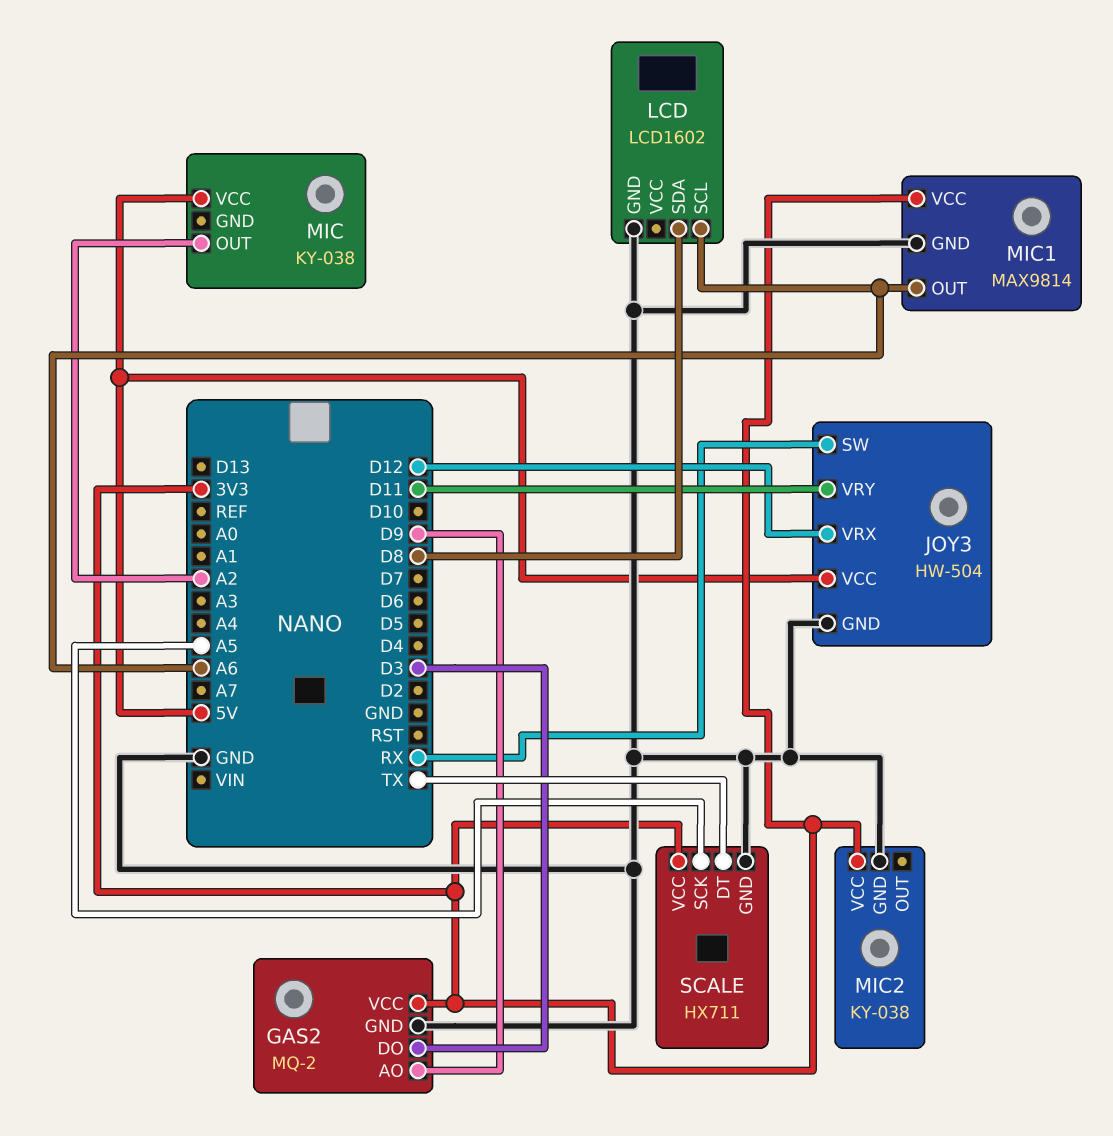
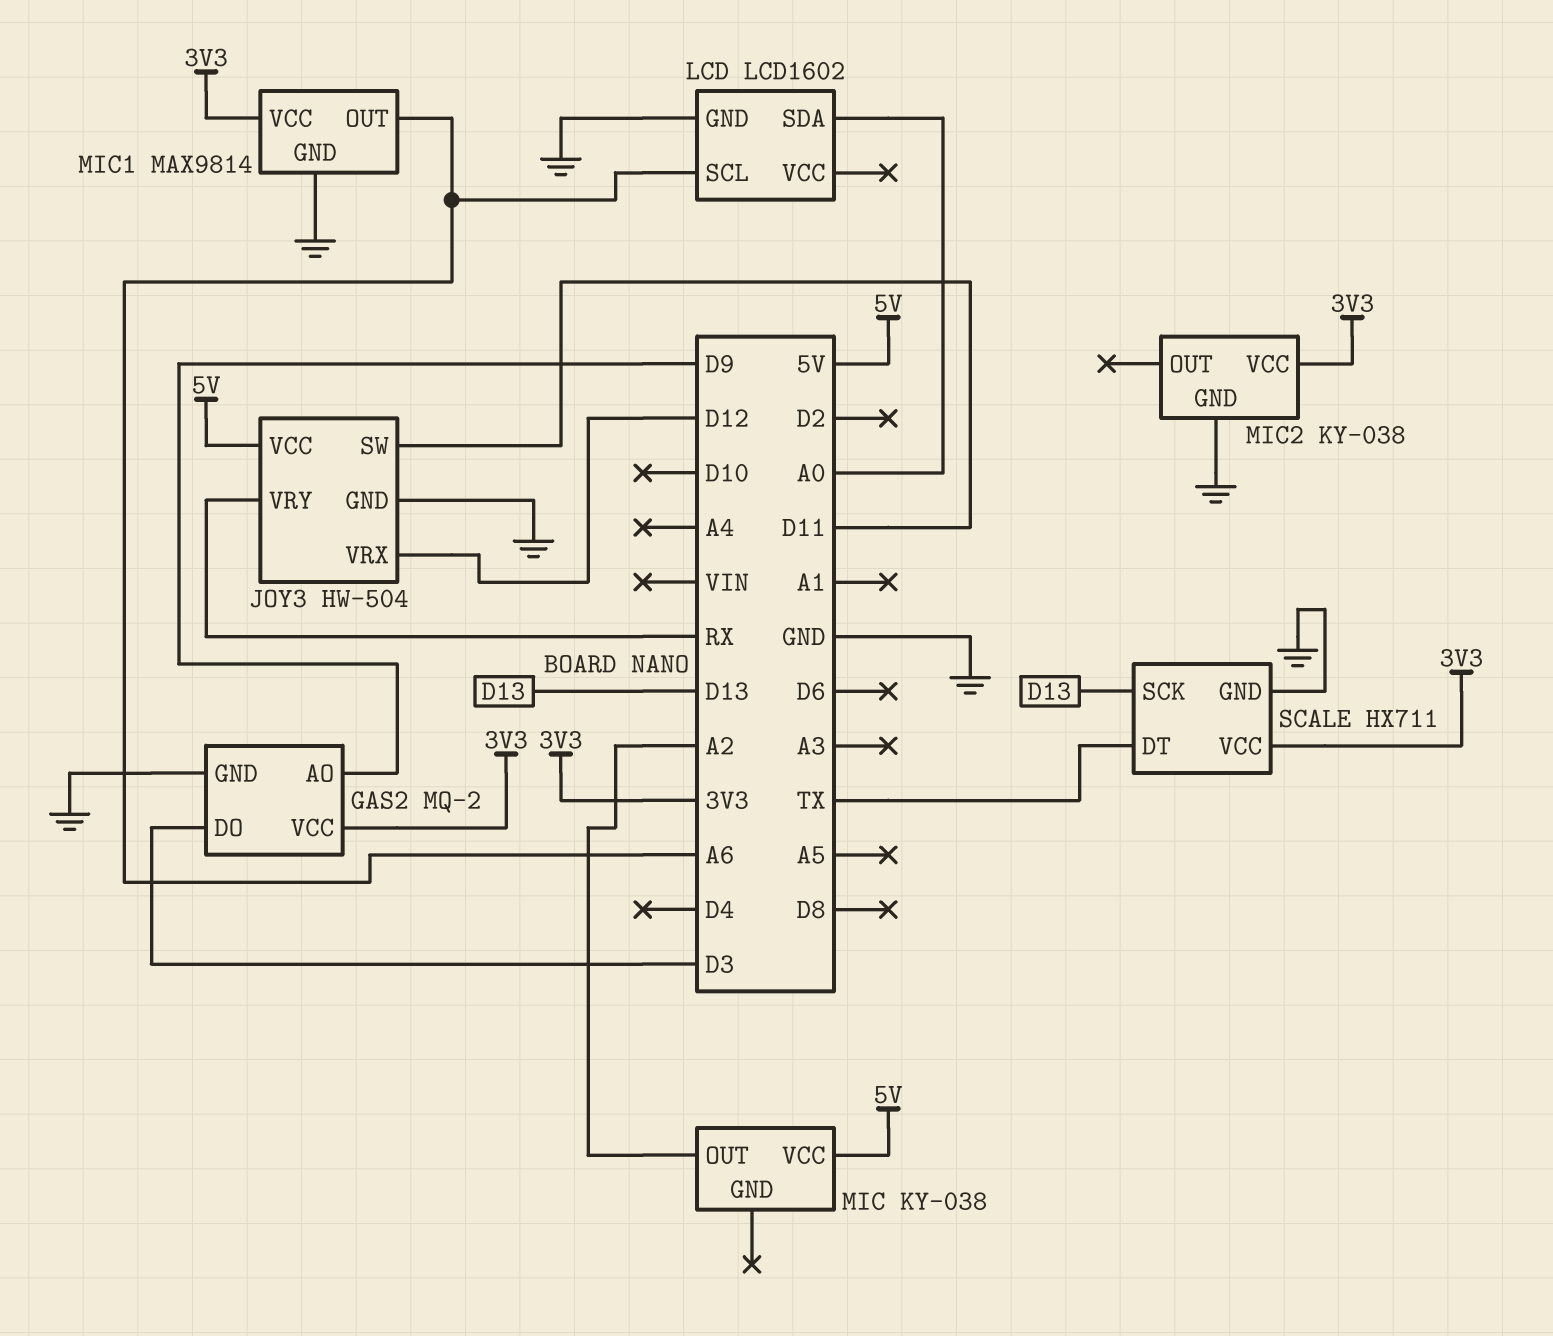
JOY3 pin SW: RX -> D11
JOY3 pin VRY: D11 -> RX
LCD pin SDA: D8 -> A0
SCALE pin SCK: A5 -> D13

